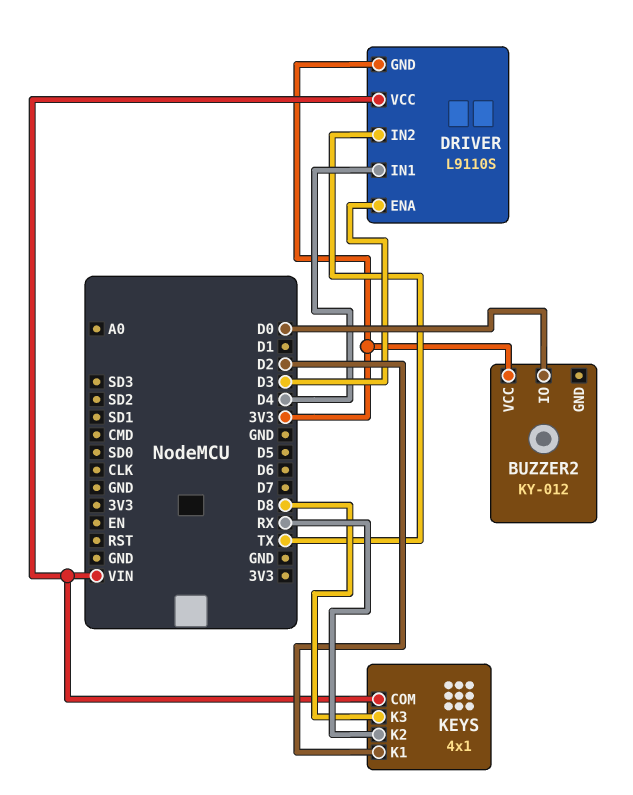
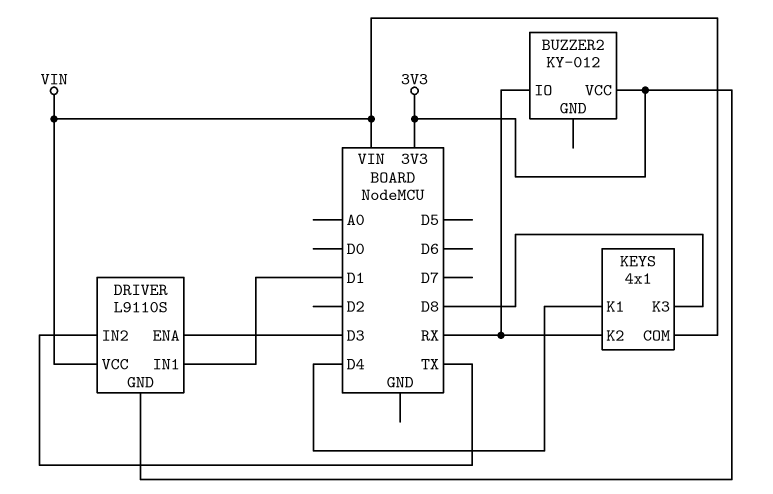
BUZZER2 pin IO: D0 -> RX
DRIVER pin IN1: D4 -> D1
KEYS pin K1: D2 -> D4

